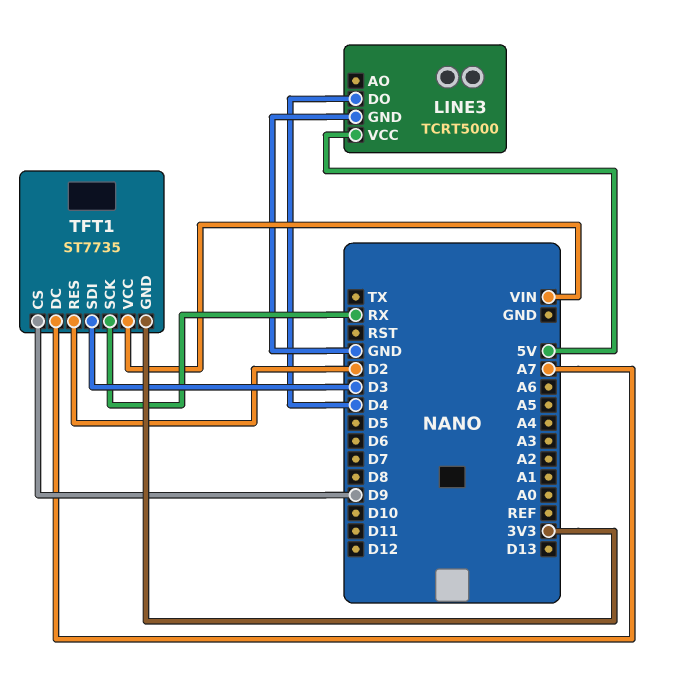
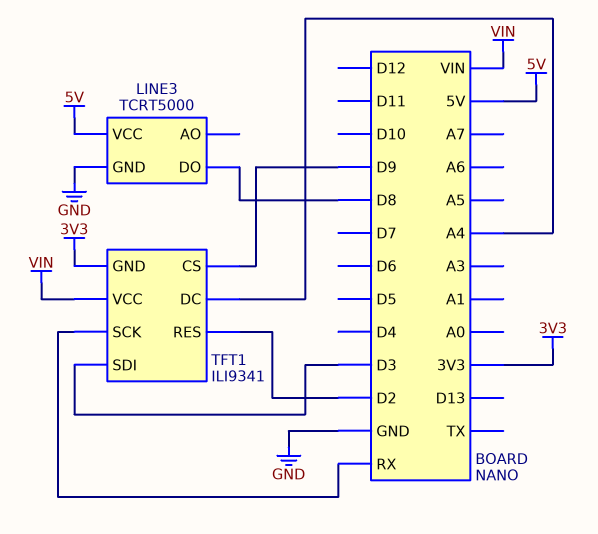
LINE3 pin DO: D4 -> D8
TFT1: ST7735 -> ILI9341
TFT1 pin DC: A7 -> A4

